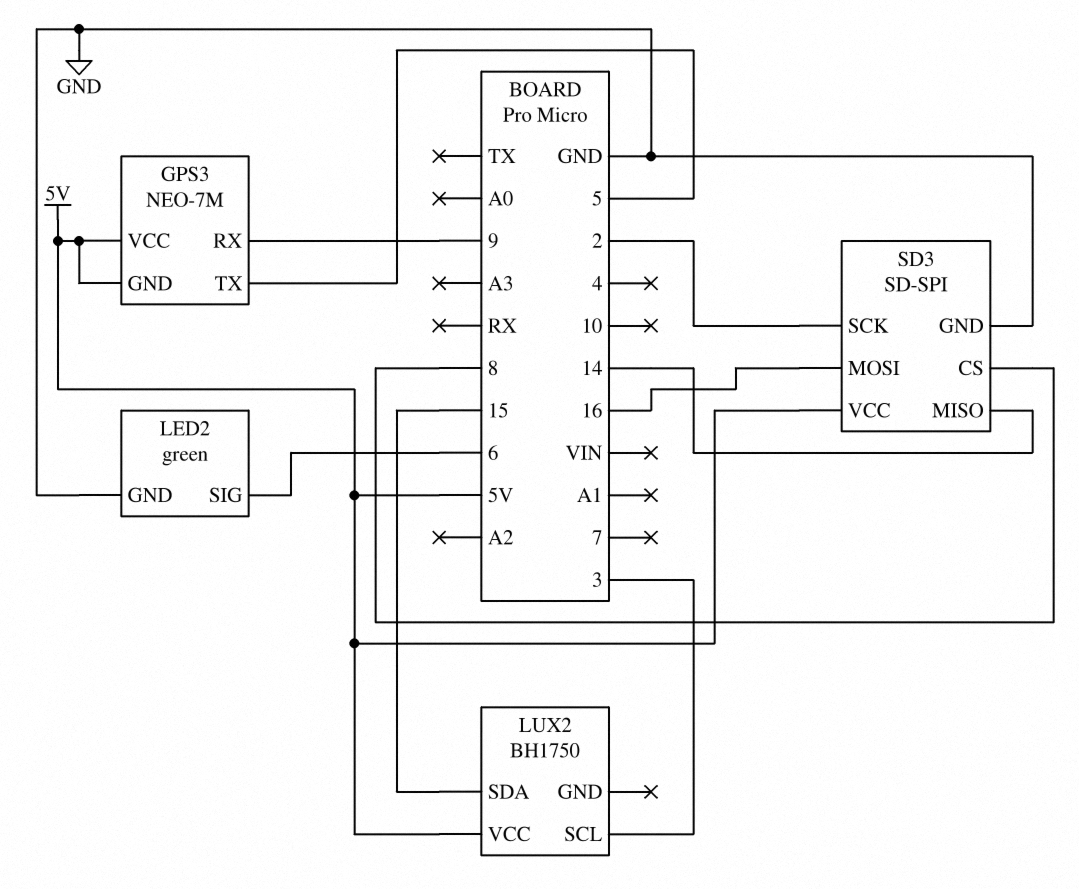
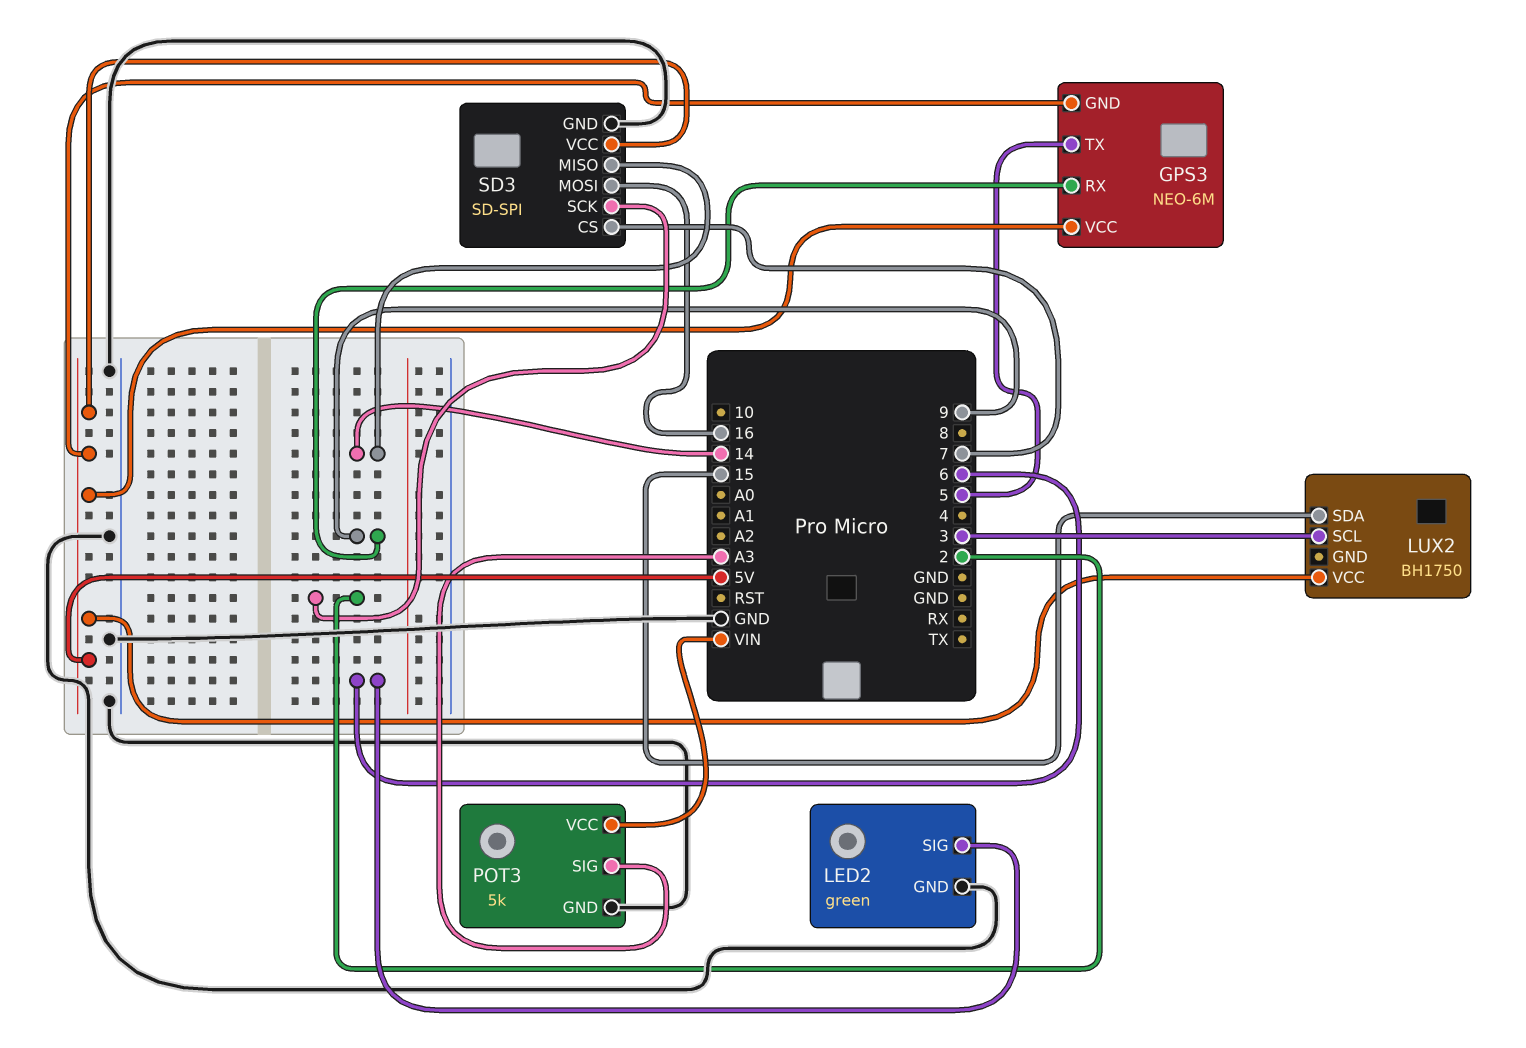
GPS3: NEO-7M -> NEO-6M
POT3: none -> 5k
POT3 pin GND: none -> GND
POT3 pin SIG: none -> A3
POT3 pin VCC: none -> VIN
SD3 pin CS: 8 -> 7

